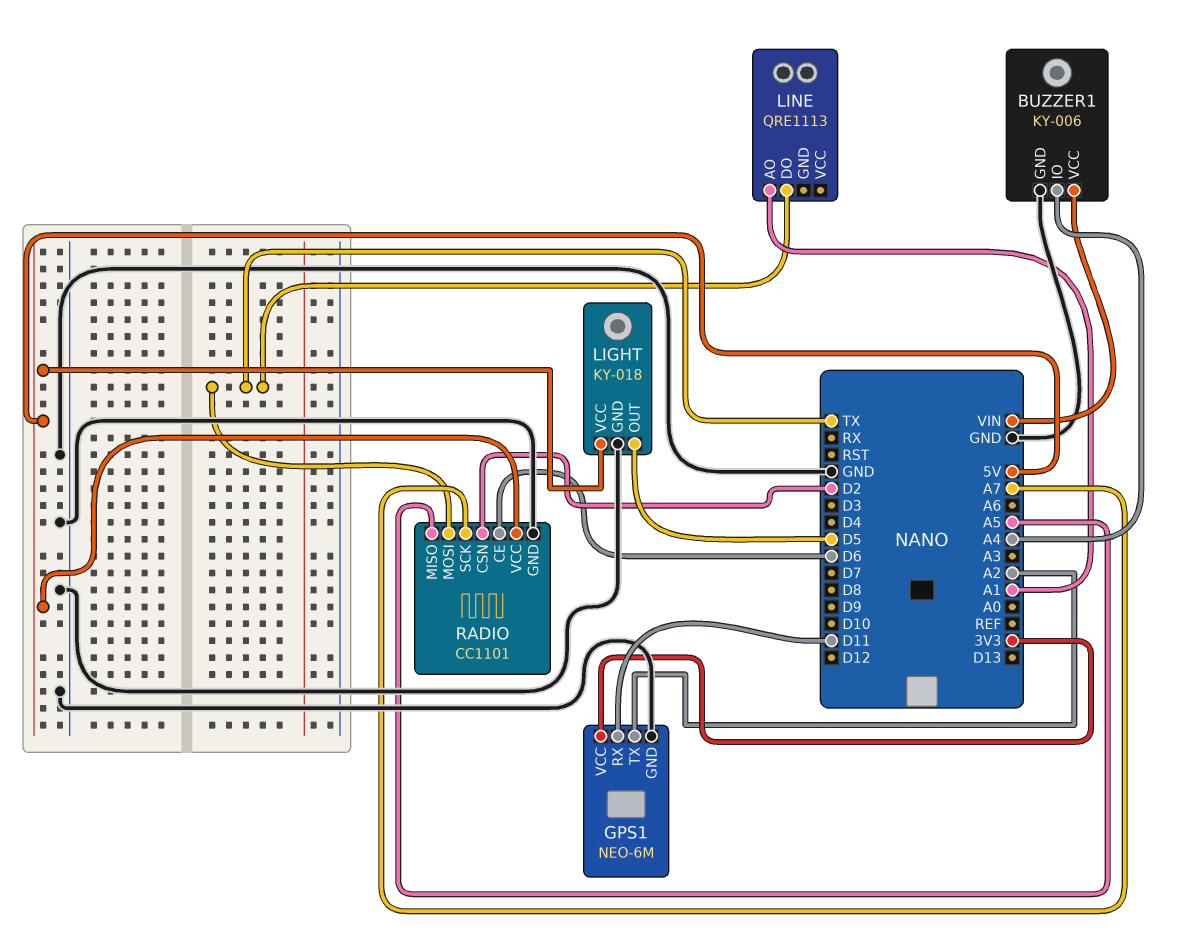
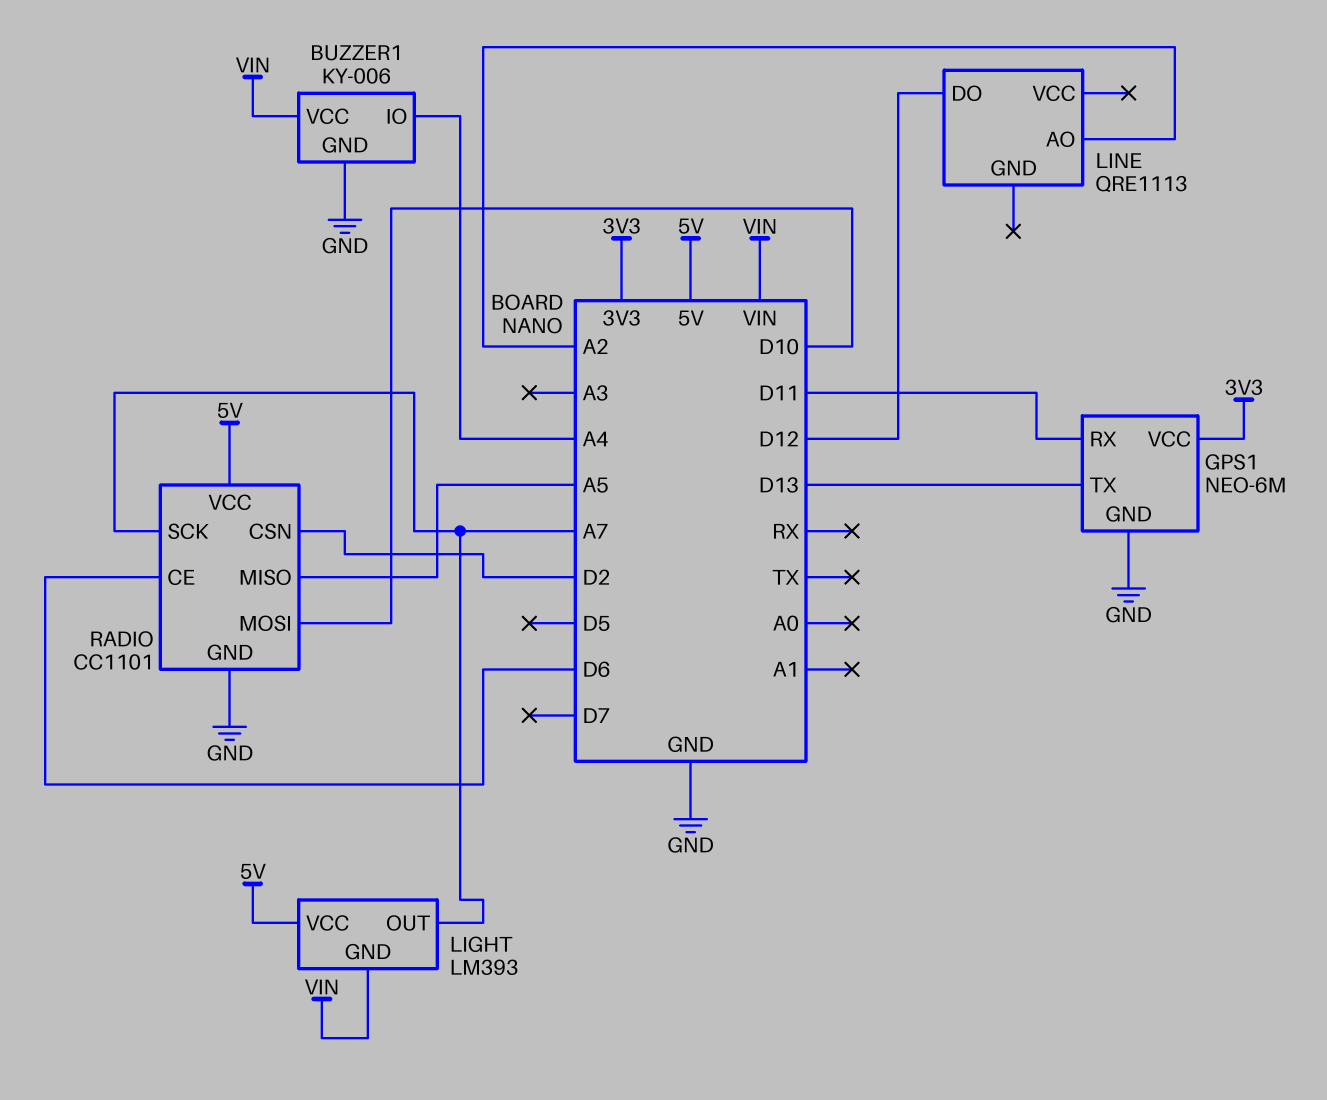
GPS1 pin TX: A2 -> D13
LIGHT: KY-018 -> LM393
LIGHT pin GND: GND -> VIN
LIGHT pin OUT: D5 -> A7
LINE pin AO: A1 -> A2
LINE pin DO: TX -> D12
RADIO pin MOSI: TX -> D10

